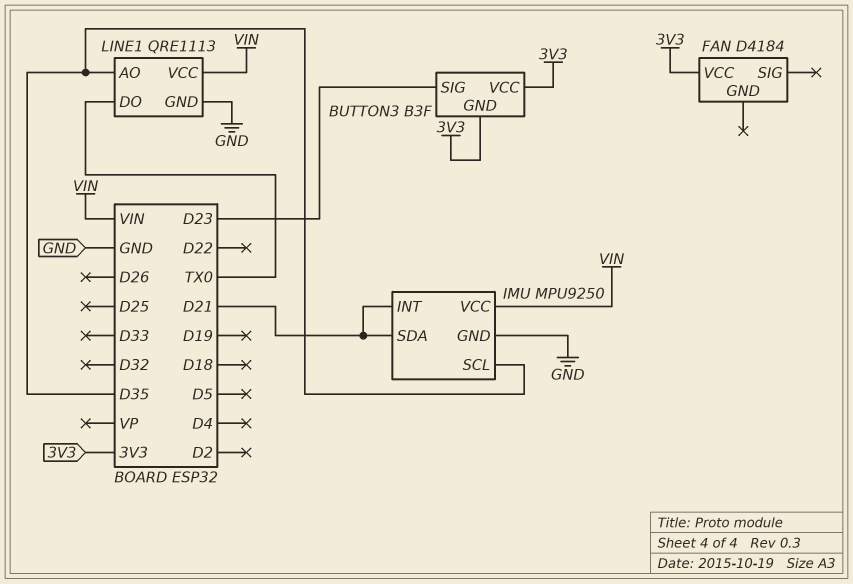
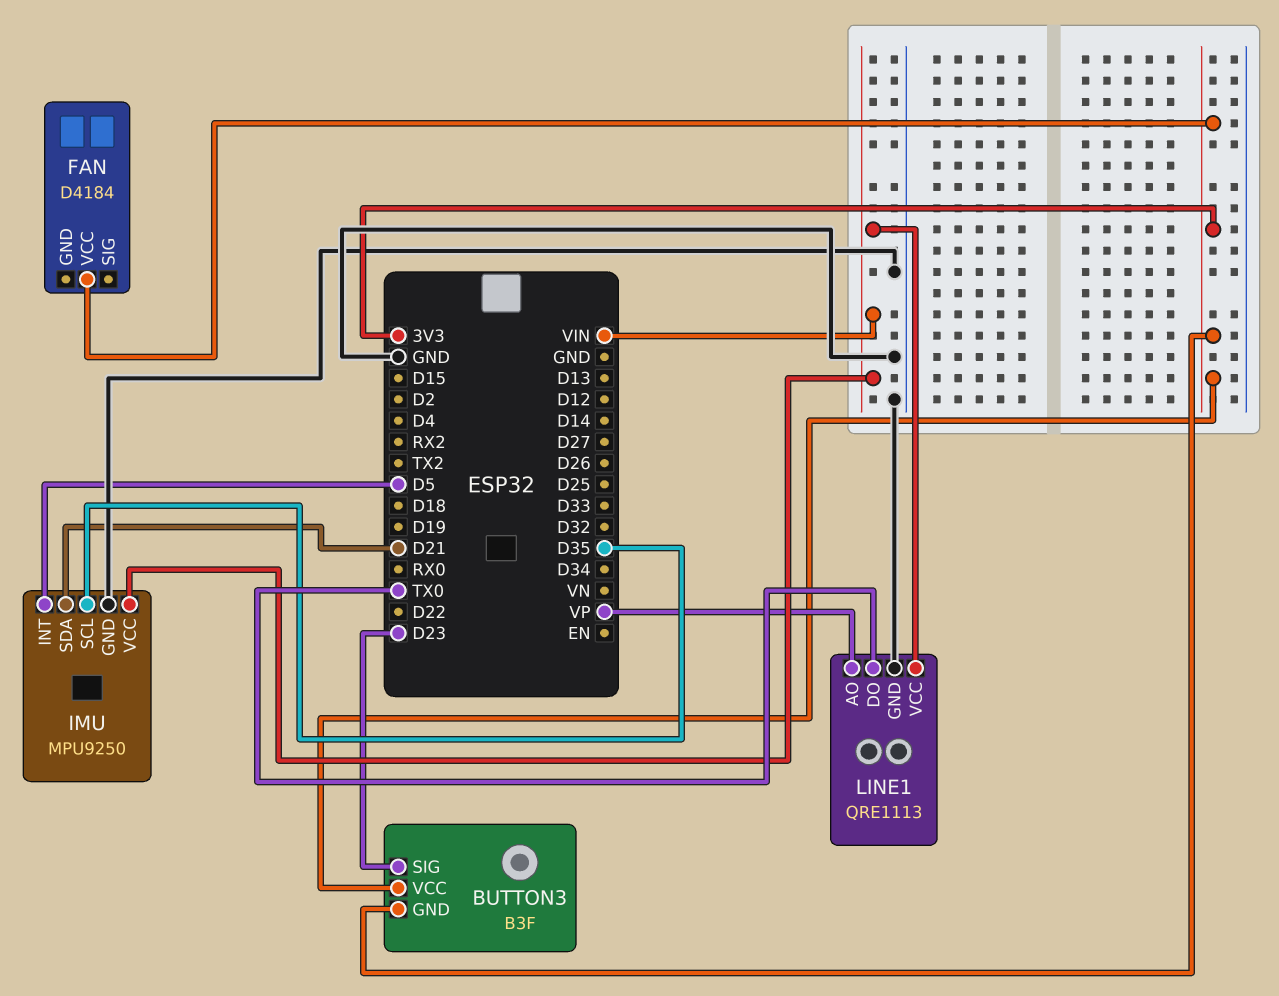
IMU pin INT: D21 -> D5
LINE1 pin AO: D35 -> VP

